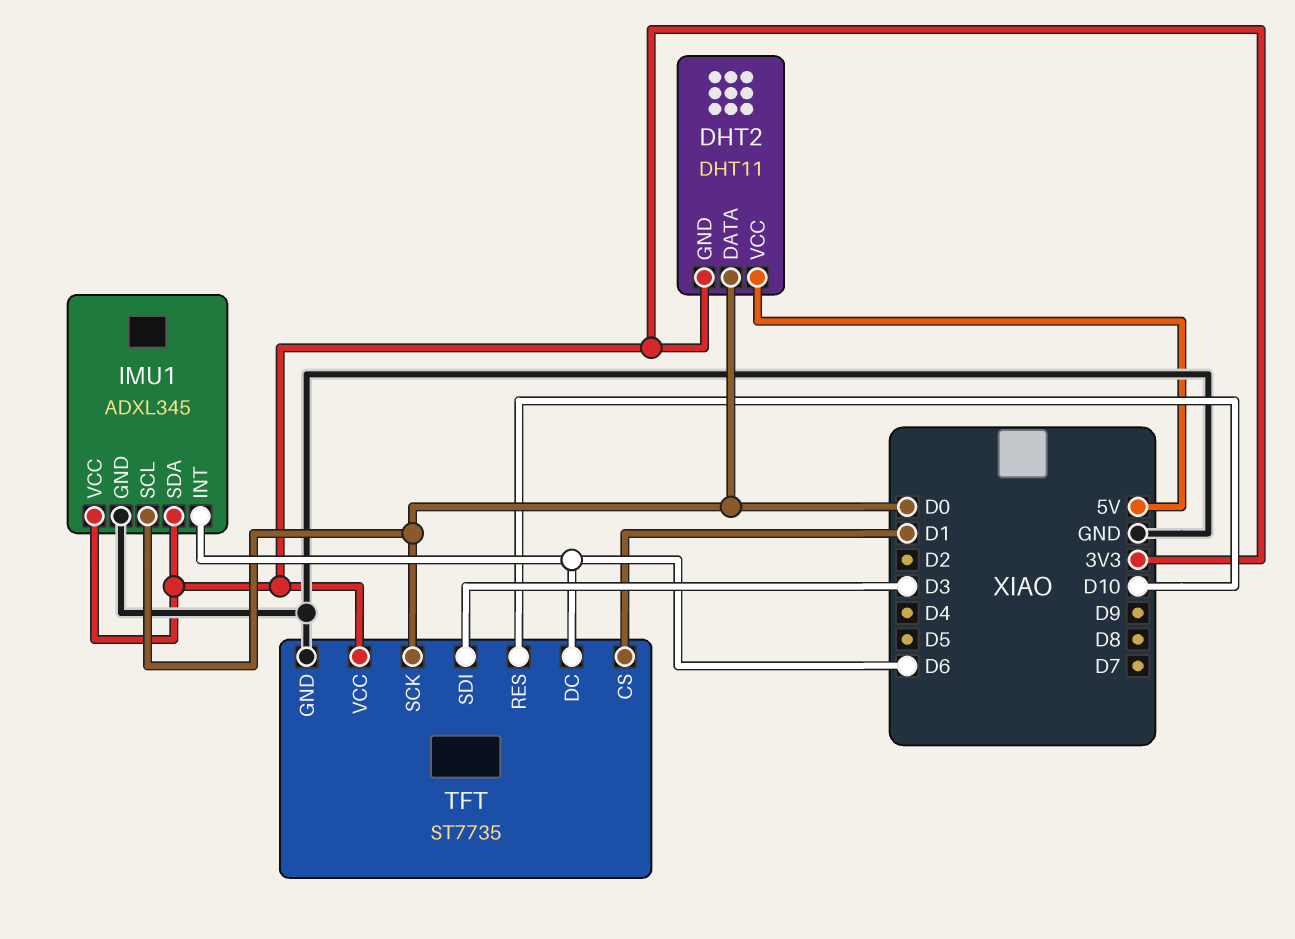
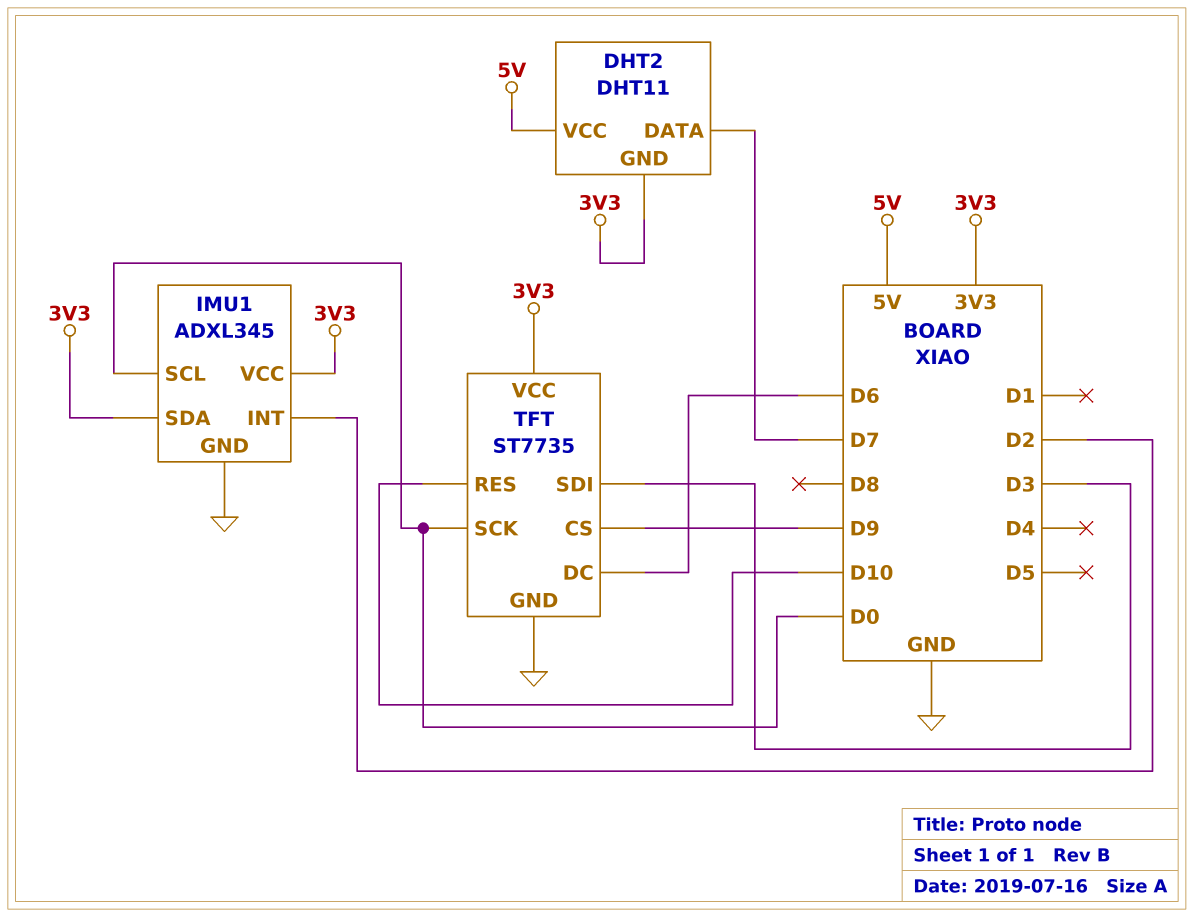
DHT2 pin DATA: D0 -> D7
IMU1 pin INT: D6 -> D2
TFT pin CS: D1 -> D9

